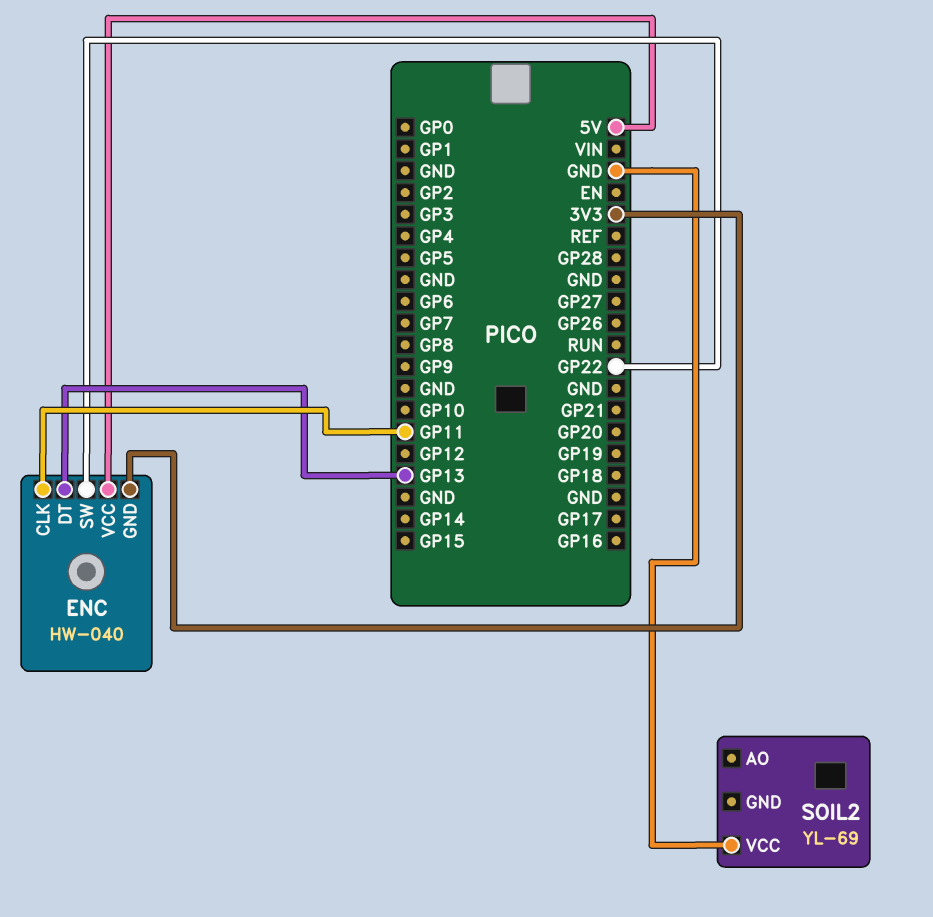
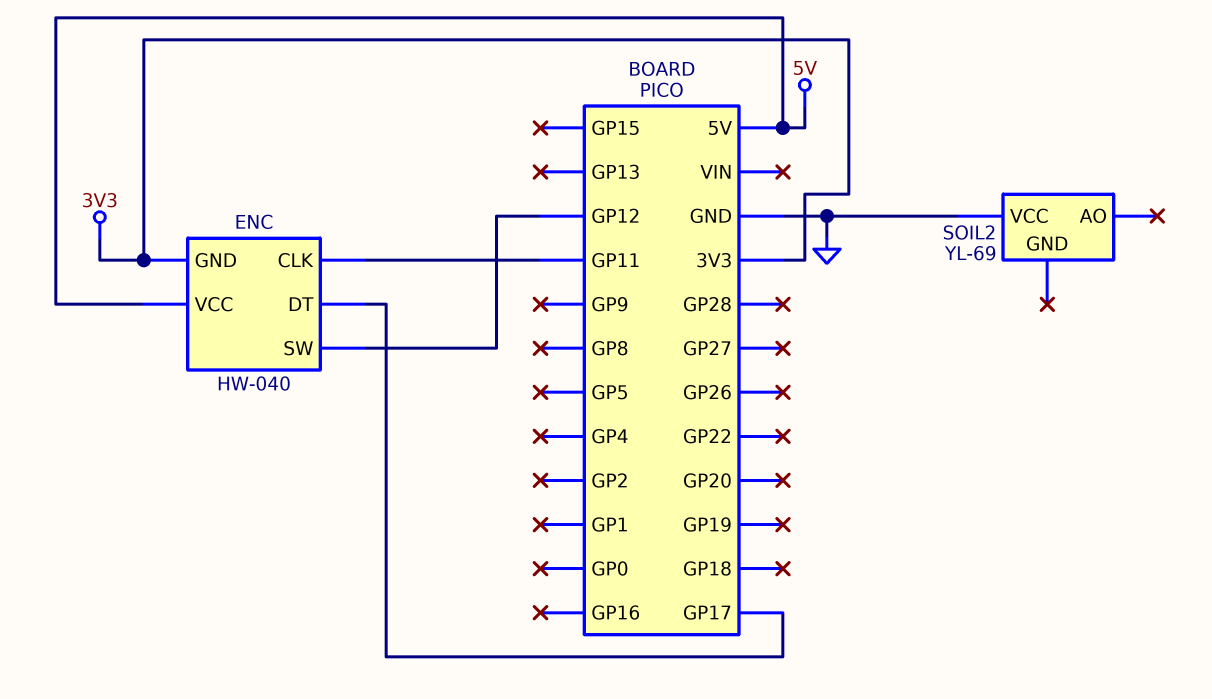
ENC pin DT: GP13 -> GP17
ENC pin SW: GP22 -> GP12

